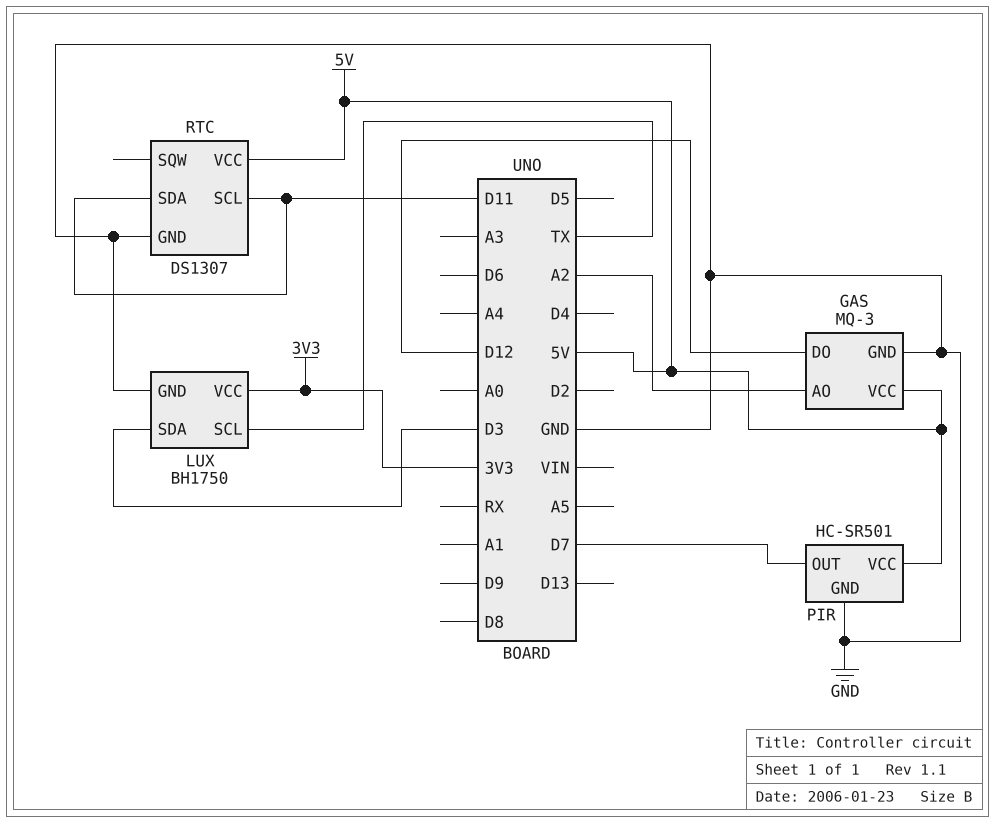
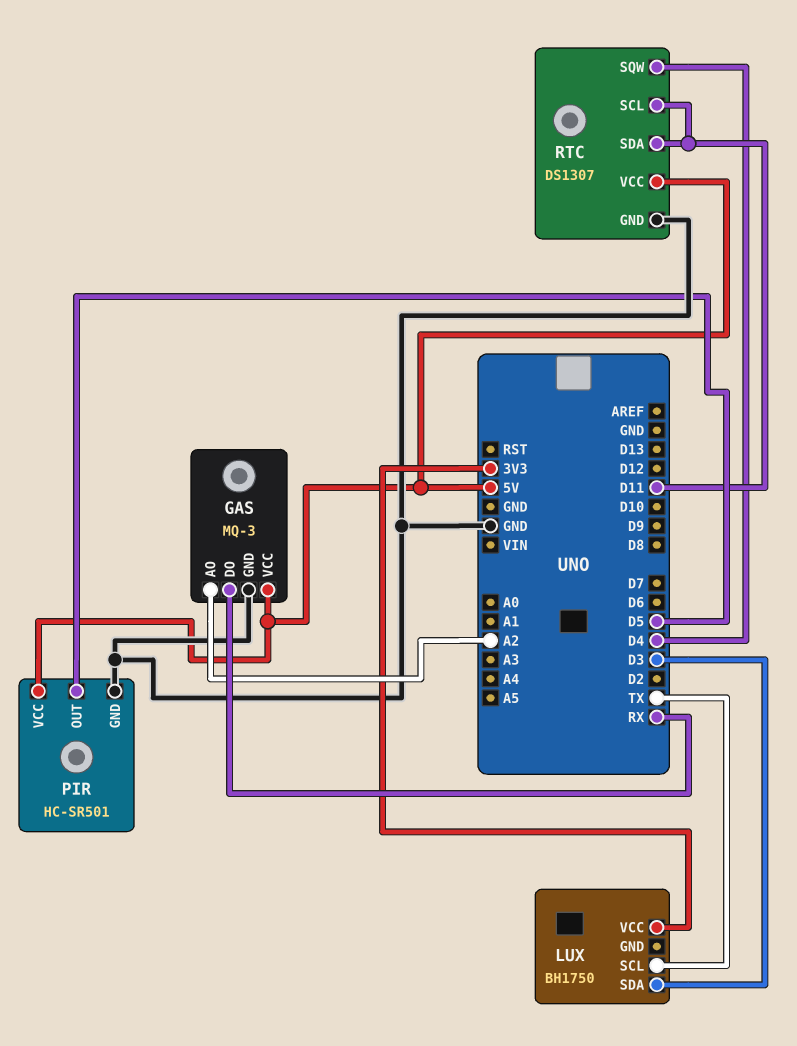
GAS pin DO: D12 -> RX
LUX pin GND: GND -> none
PIR pin OUT: D7 -> D5
RTC pin SQW: none -> D4

